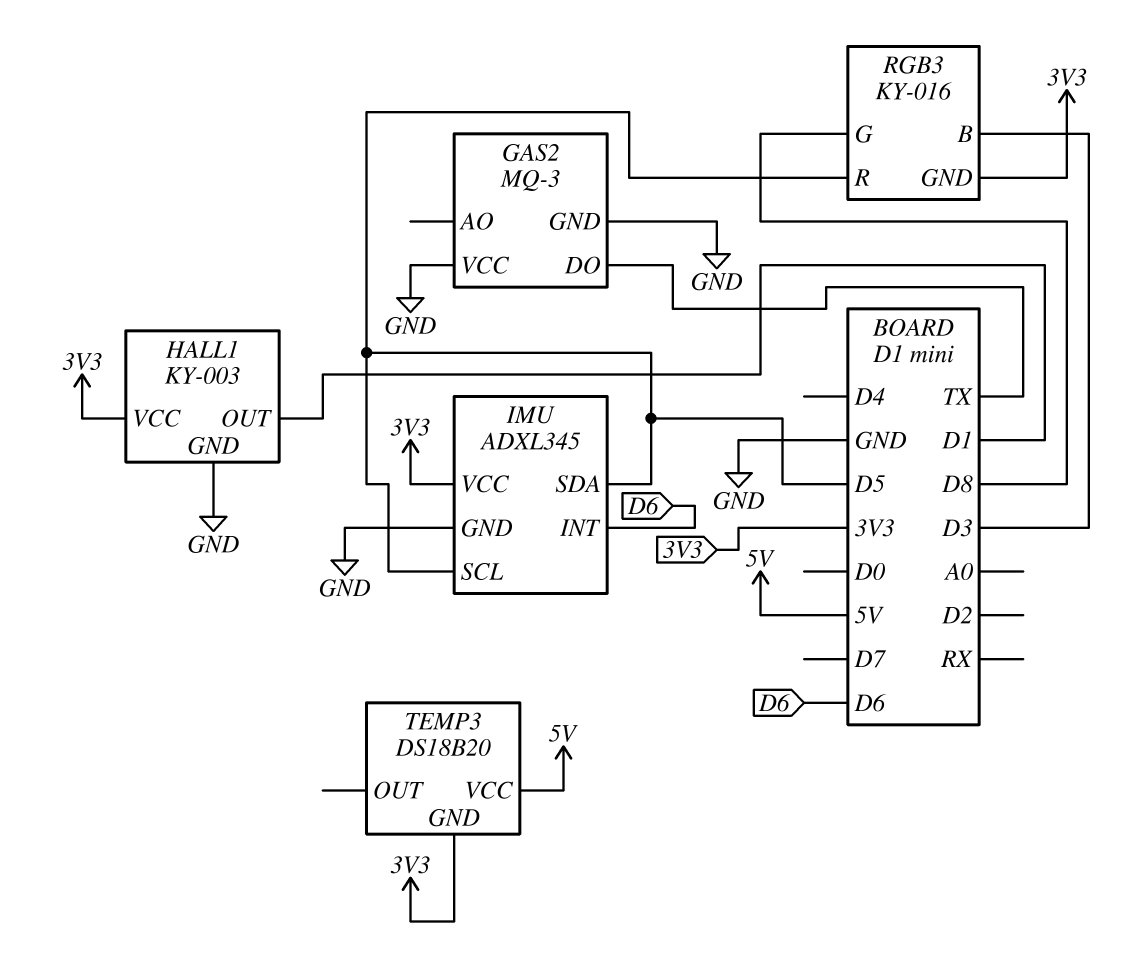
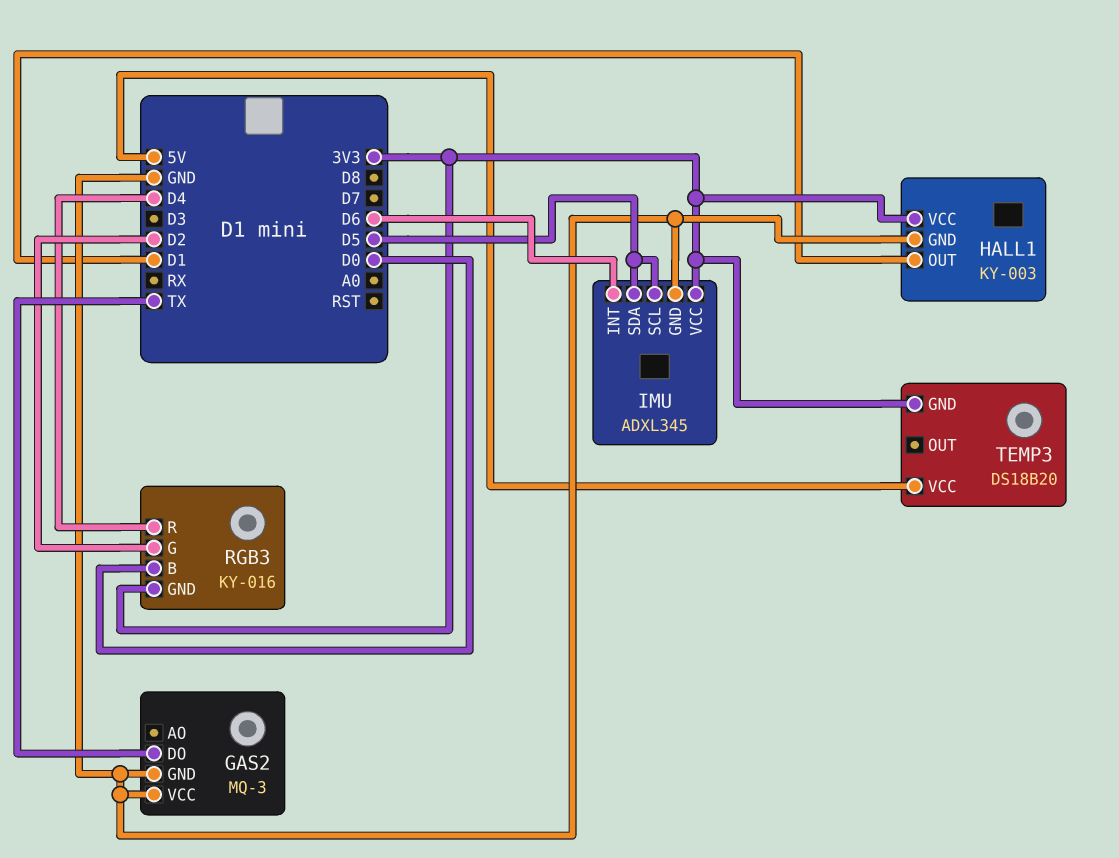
RGB3 pin B: D3 -> D0
RGB3 pin G: D8 -> D2
RGB3 pin R: D5 -> D4

